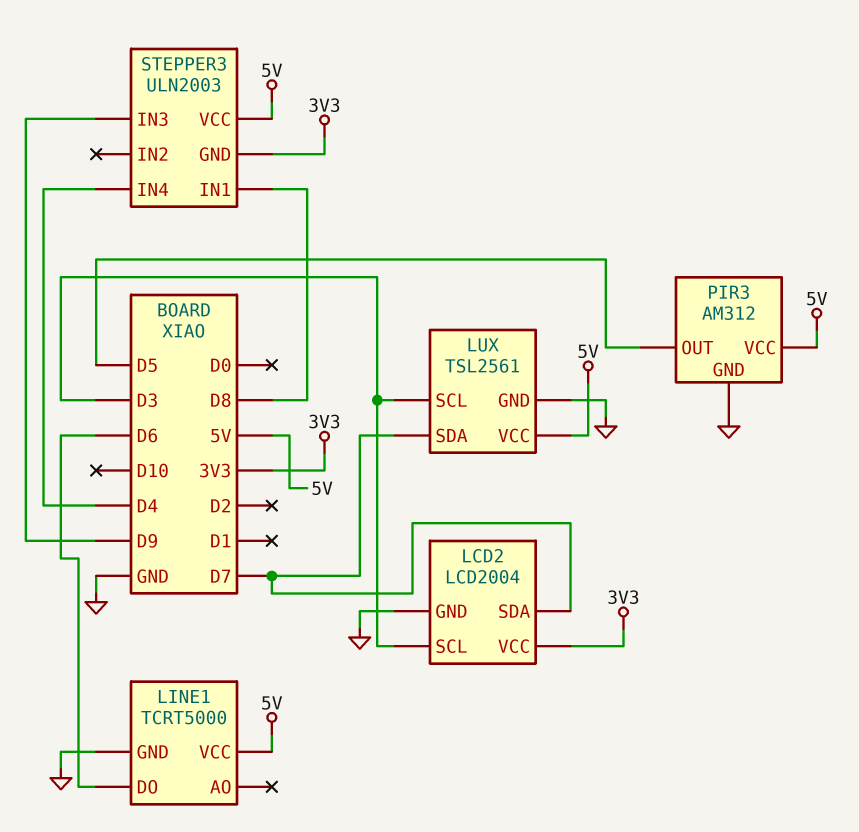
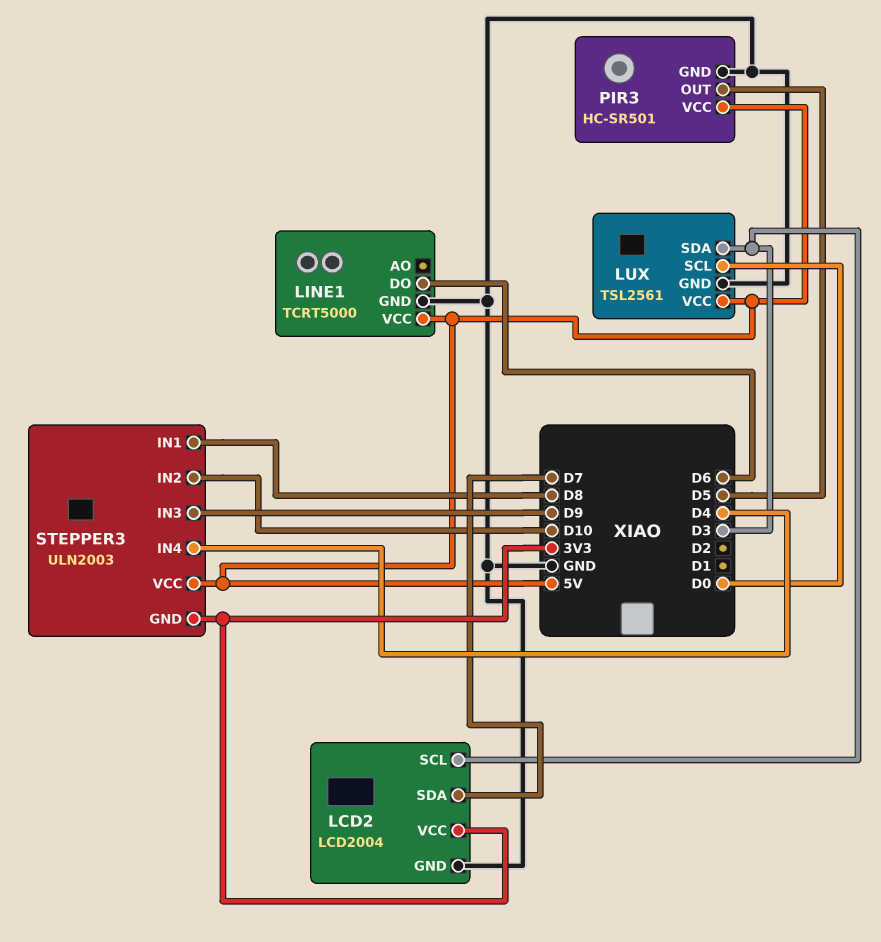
LUX pin SCL: D3 -> D0
LUX pin SDA: D7 -> D3
PIR3: AM312 -> HC-SR501
STEPPER3 pin IN2: none -> D10

